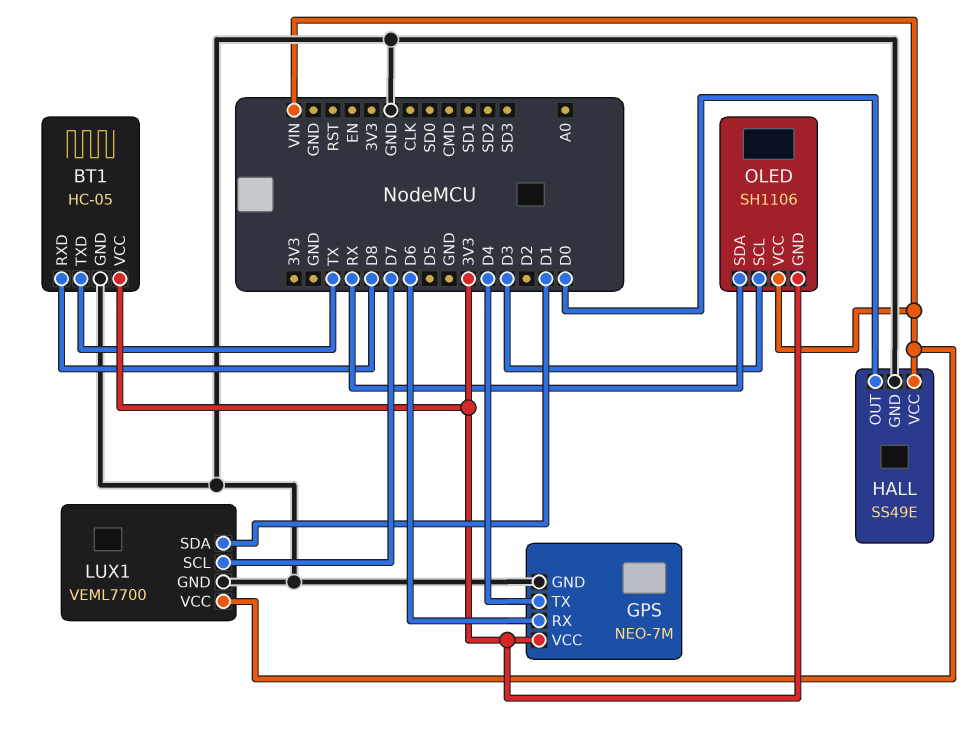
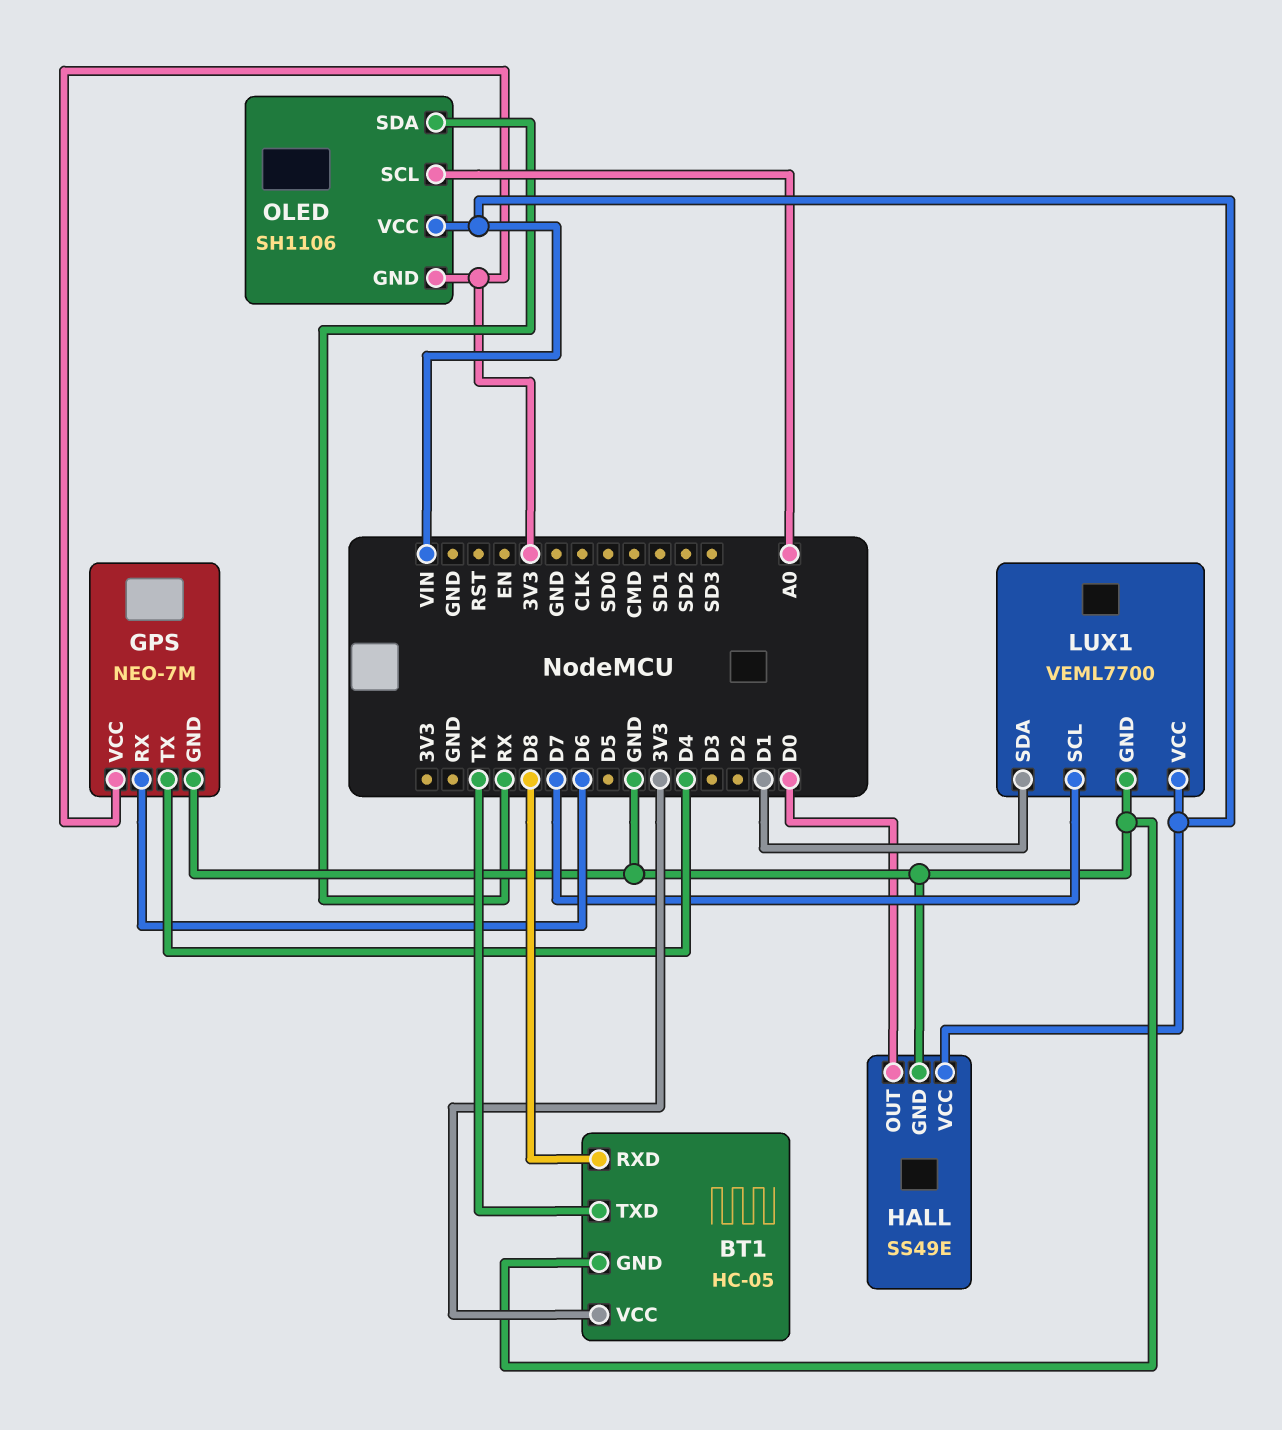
OLED pin SCL: D3 -> A0

